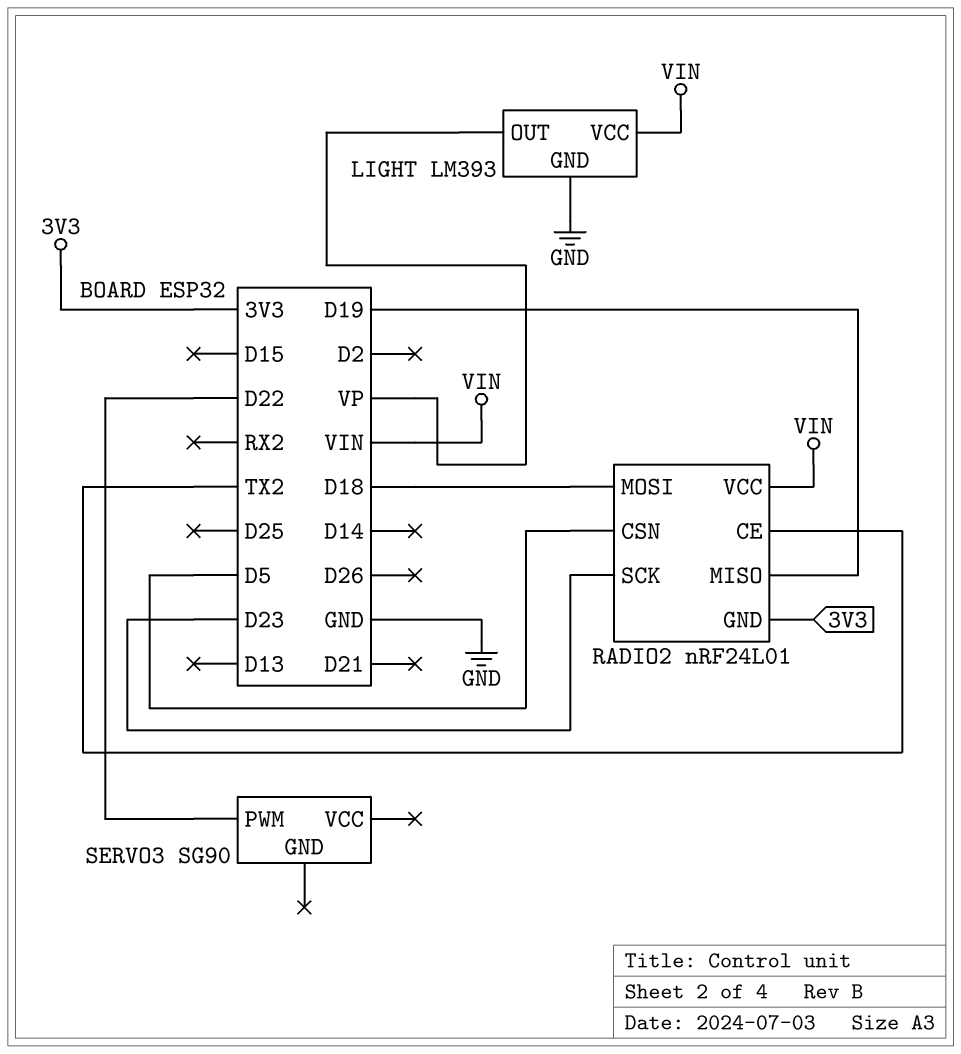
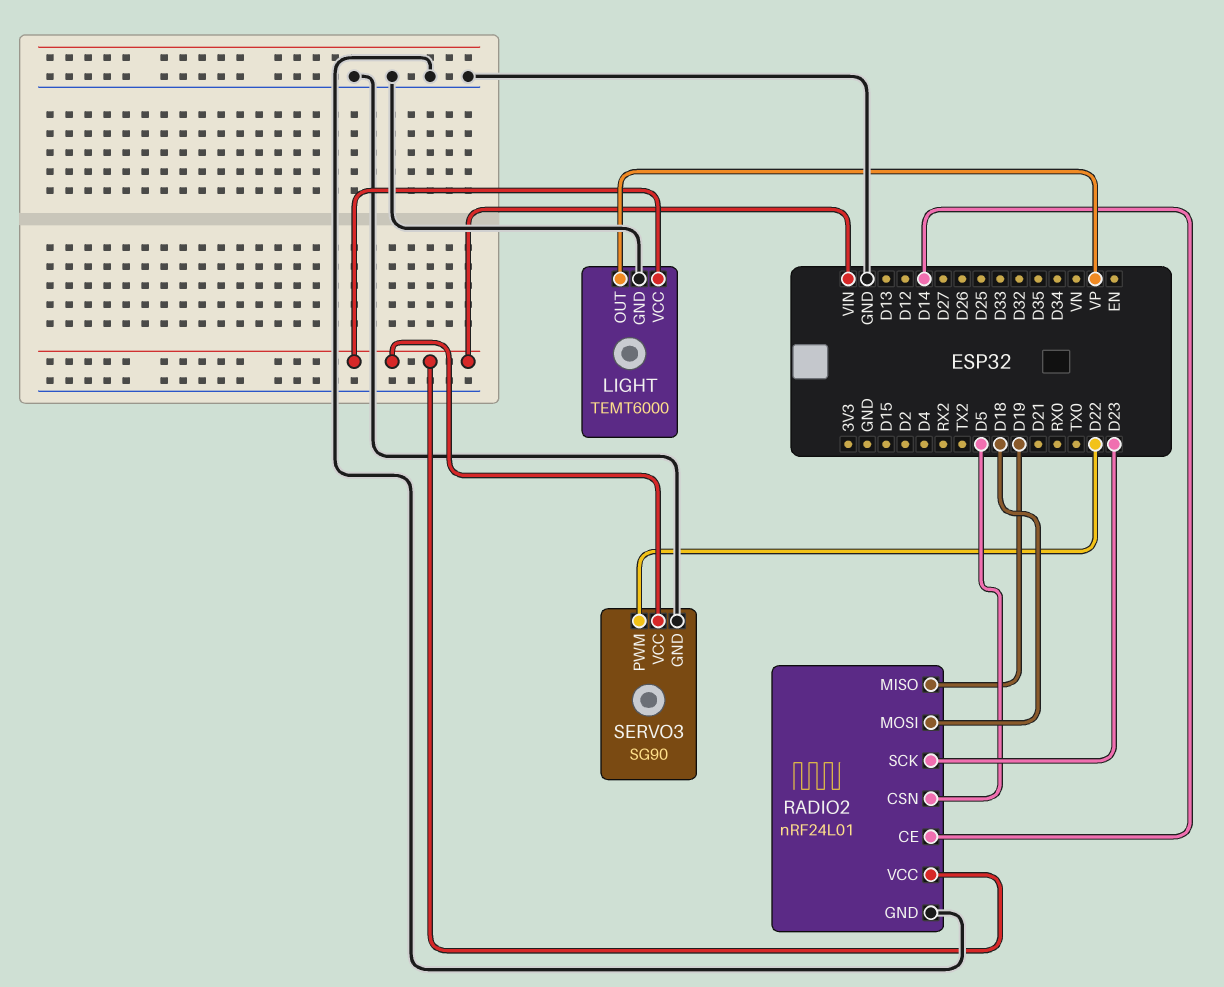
LIGHT: LM393 -> TEMT6000
RADIO2 pin CE: TX2 -> D14
RADIO2 pin GND: 3V3 -> GND
SERVO3 pin GND: none -> GND
SERVO3 pin VCC: none -> VIN

